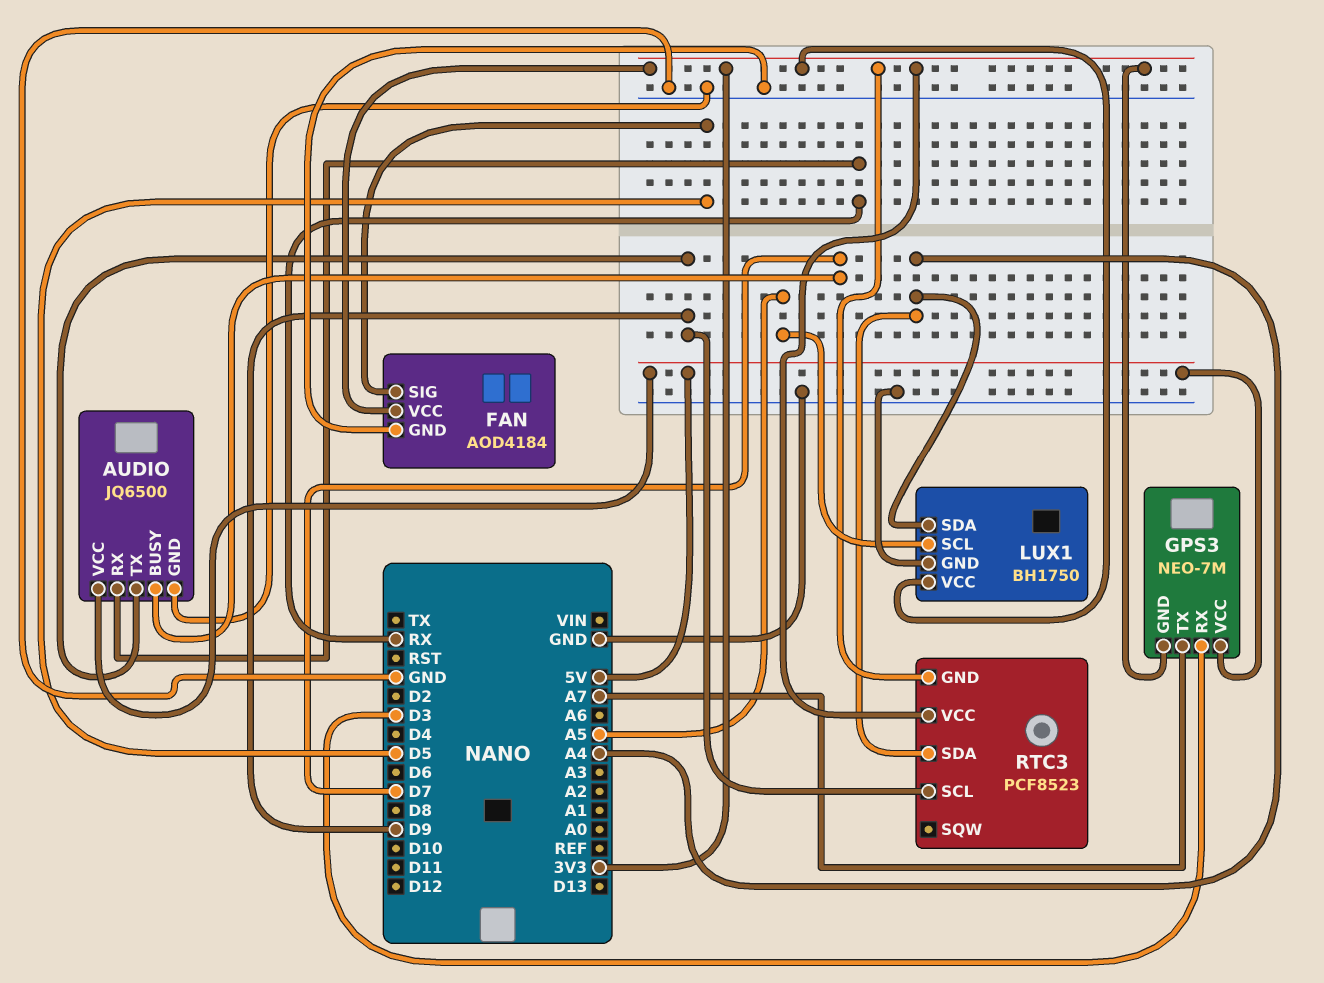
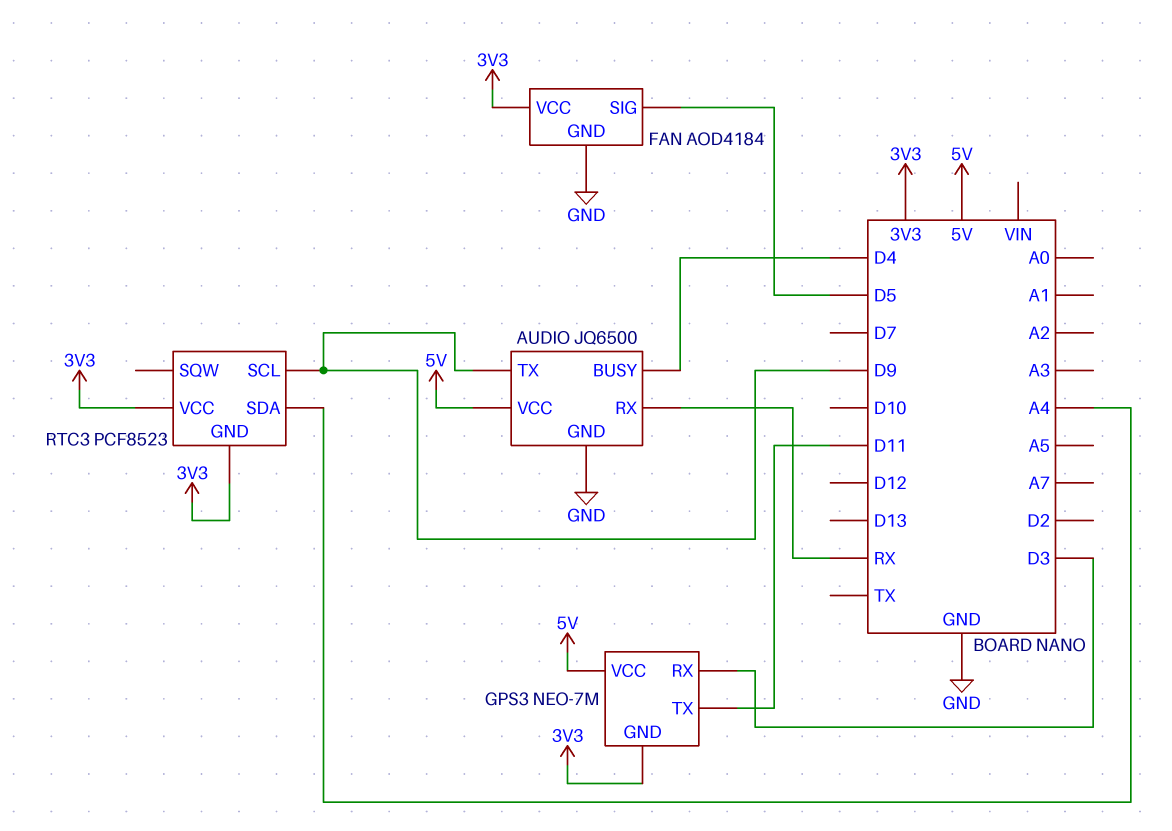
AUDIO pin BUSY: D7 -> D4
GPS3 pin TX: A7 -> D11
LUX1: BH1750 -> none
LUX1 pin GND: GND -> none
LUX1 pin SCL: A5 -> none
LUX1 pin SDA: A4 -> none
LUX1 pin VCC: 3V3 -> none

